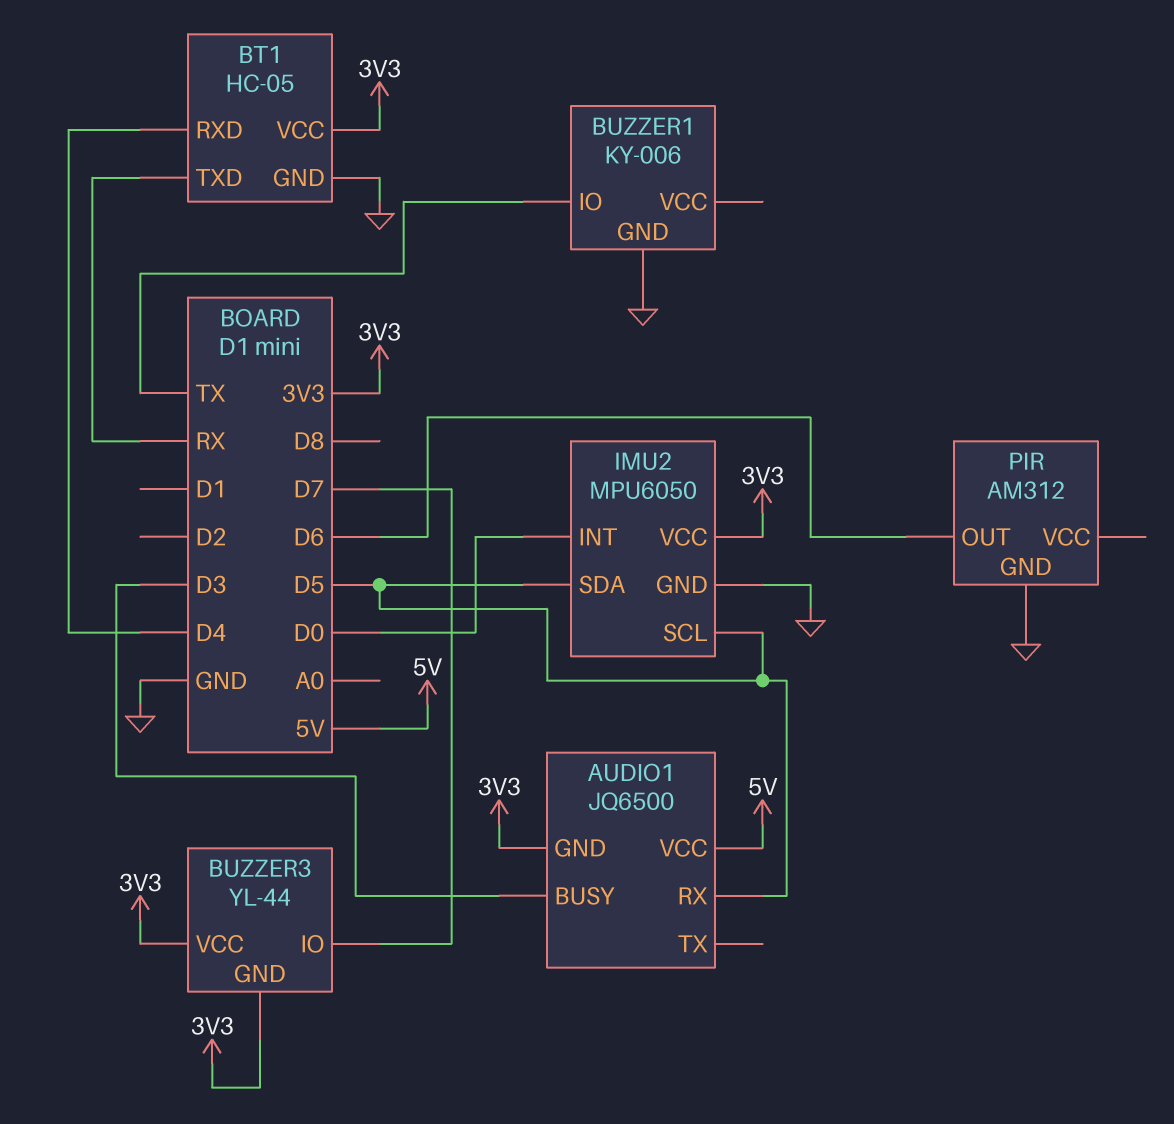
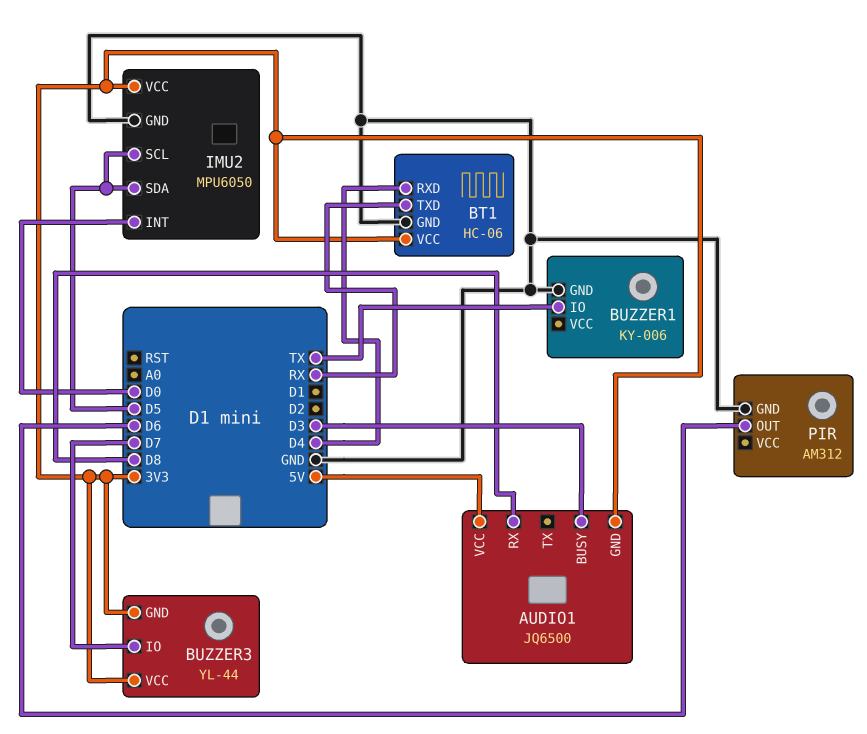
AUDIO1 pin RX: D5 -> D8
BT1: HC-05 -> HC-06

